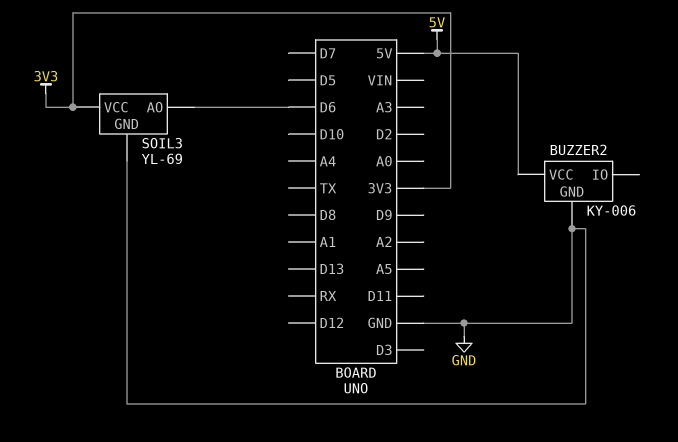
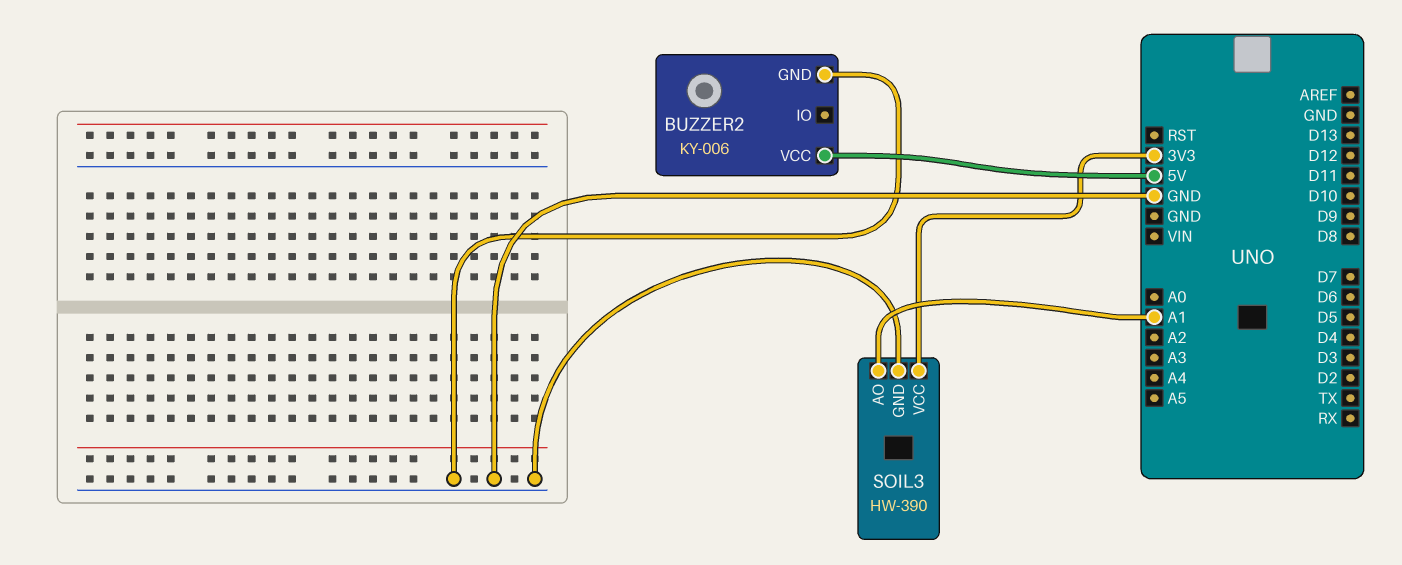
SOIL3: YL-69 -> HW-390
SOIL3 pin AO: D6 -> A1

